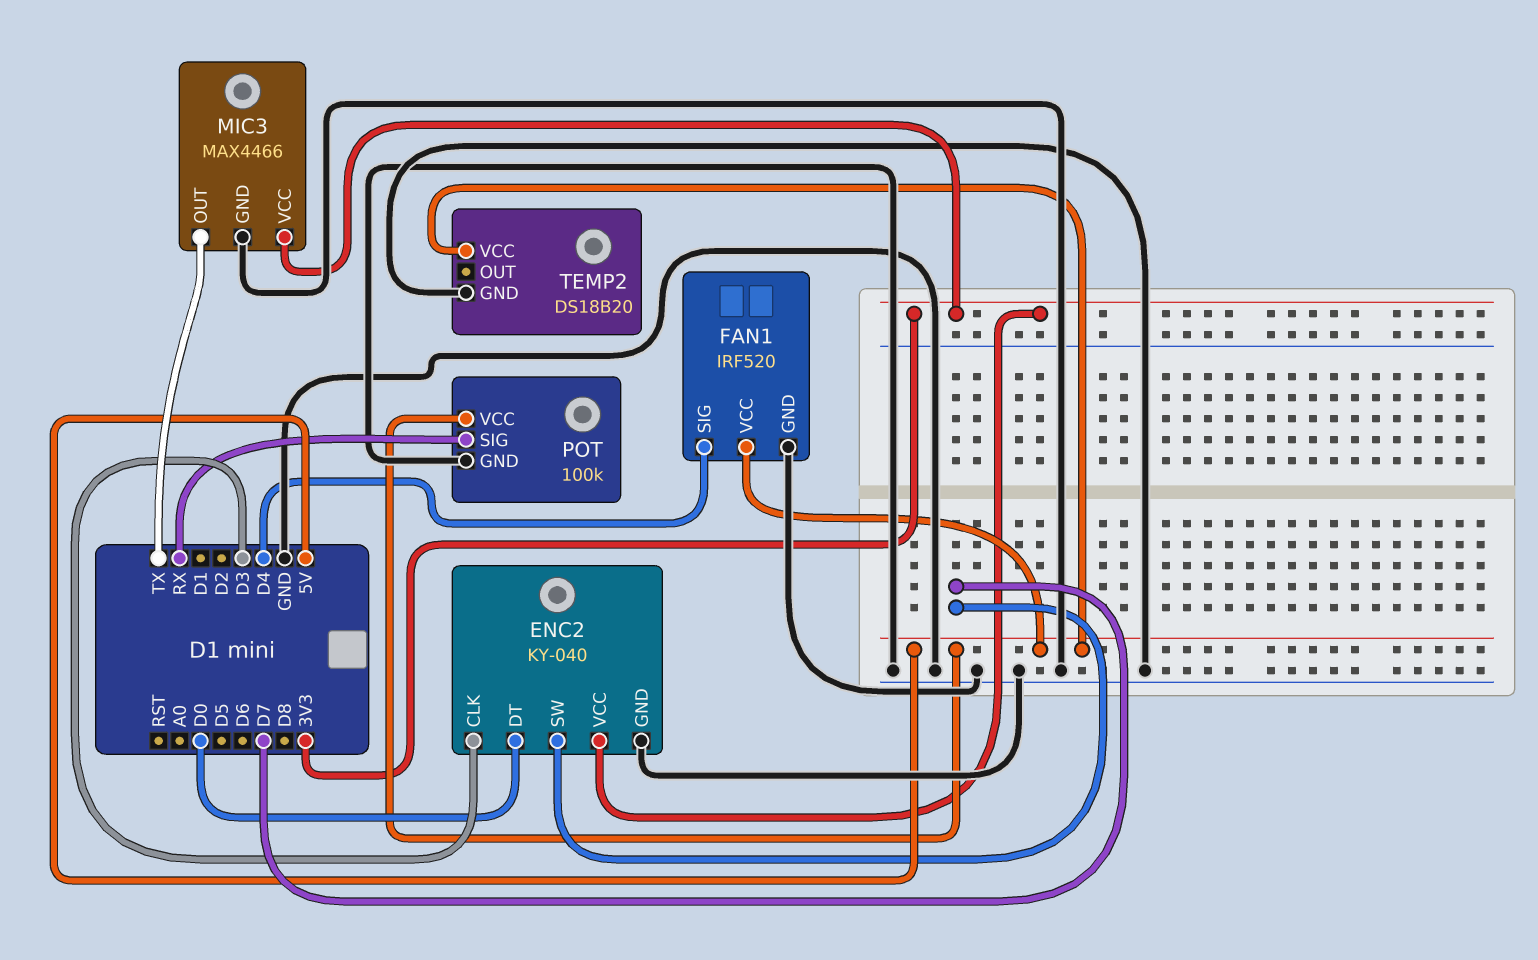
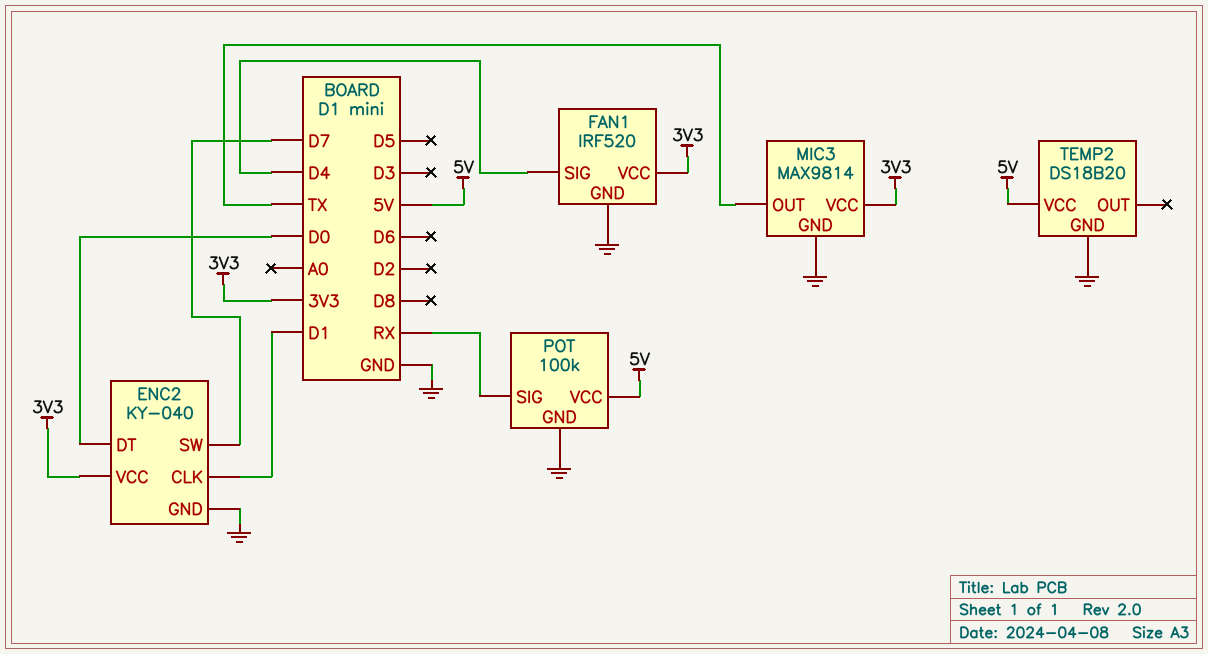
ENC2 pin CLK: D3 -> D1
FAN1 pin VCC: 5V -> 3V3
MIC3: MAX4466 -> MAX9814

